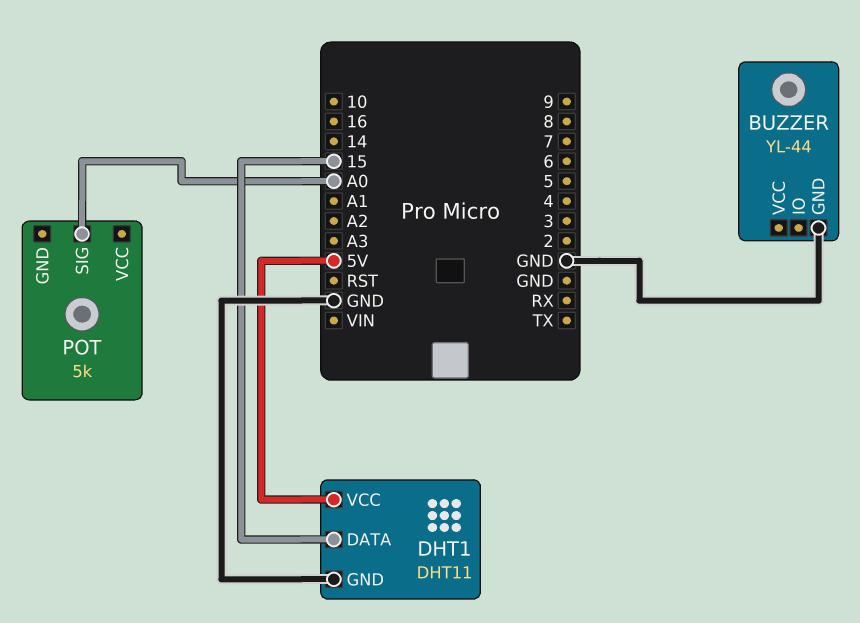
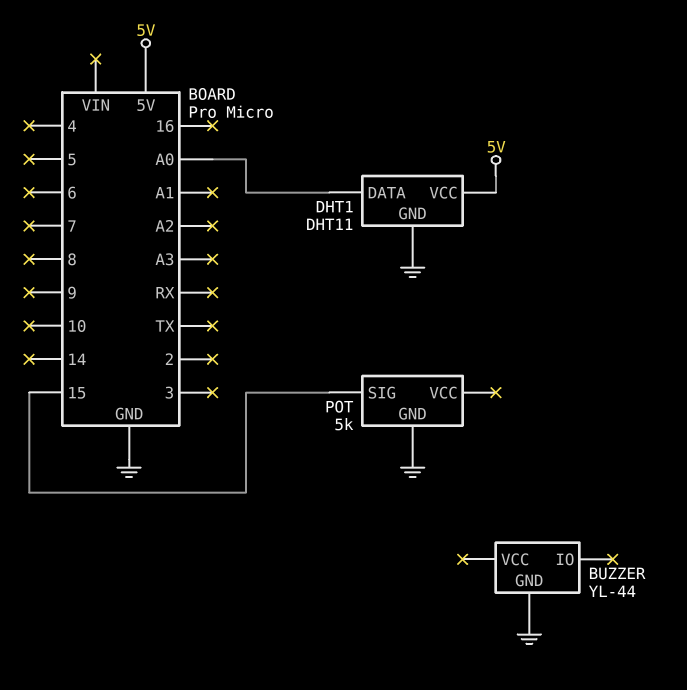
DHT1 pin DATA: 15 -> A0
POT pin GND: none -> GND
POT pin SIG: A0 -> 15

